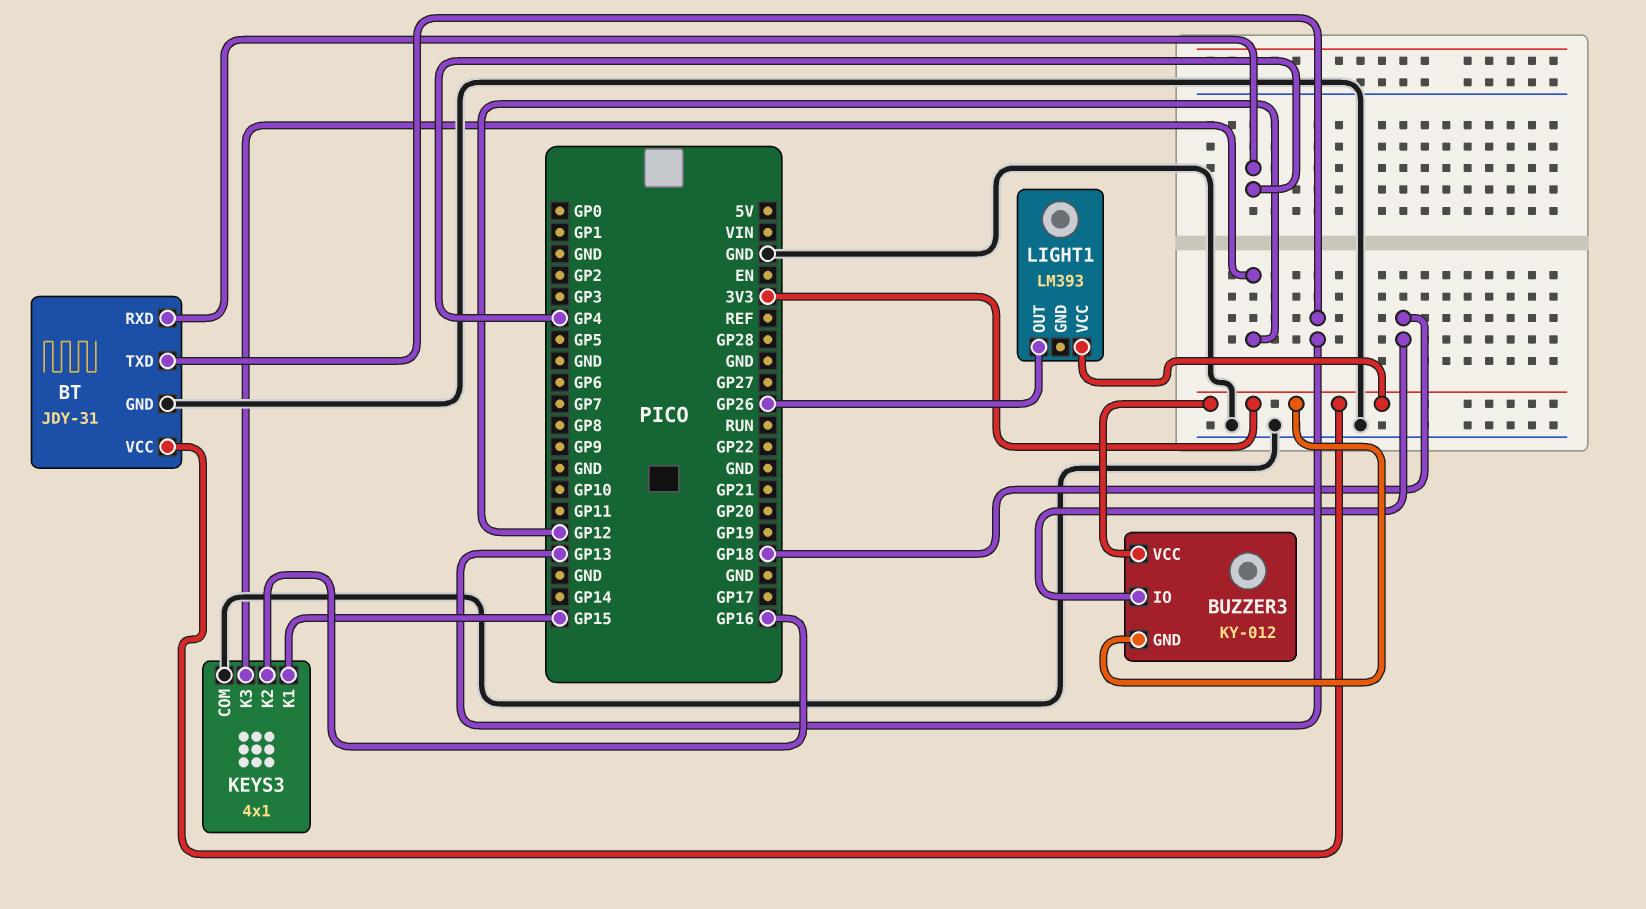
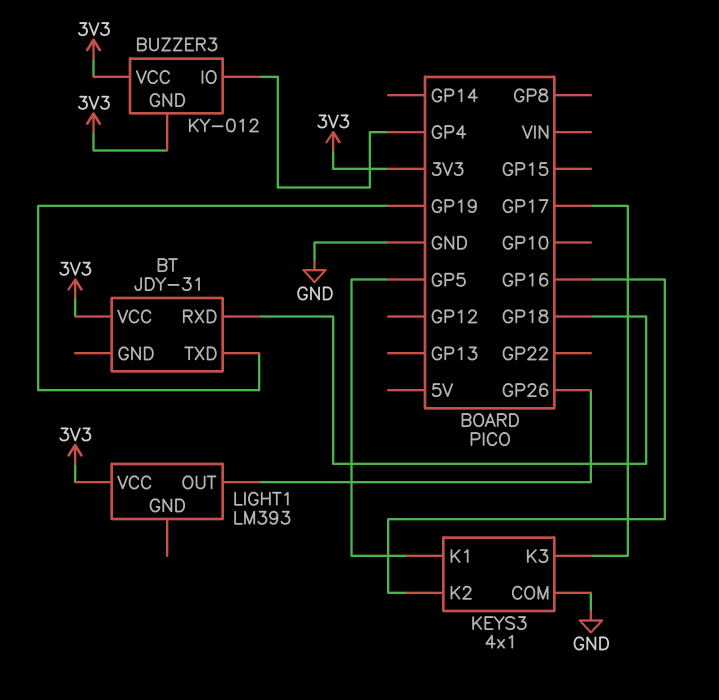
BT pin GND: GND -> none
BT pin RXD: GP4 -> GP18
BT pin TXD: GP13 -> GP19
BUZZER3 pin IO: GP18 -> GP4
KEYS3 pin K1: GP15 -> GP5
KEYS3 pin K3: GP12 -> GP17

